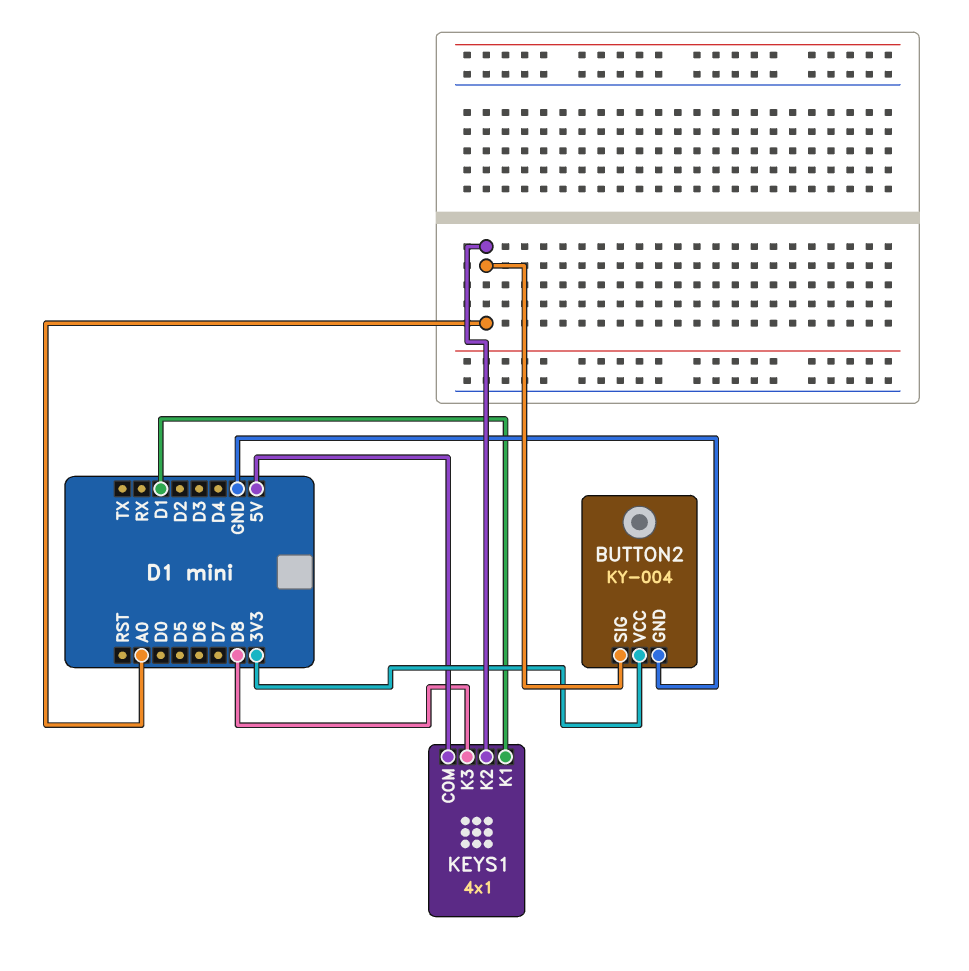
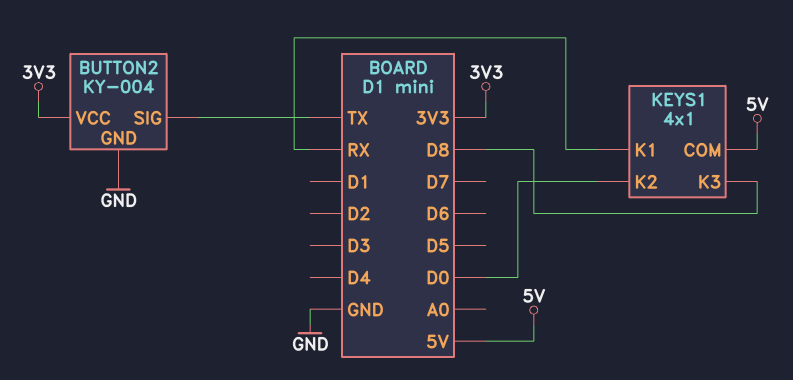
BUTTON2 pin SIG: A0 -> TX
KEYS1 pin K1: D1 -> RX
KEYS1 pin K2: A0 -> D0

